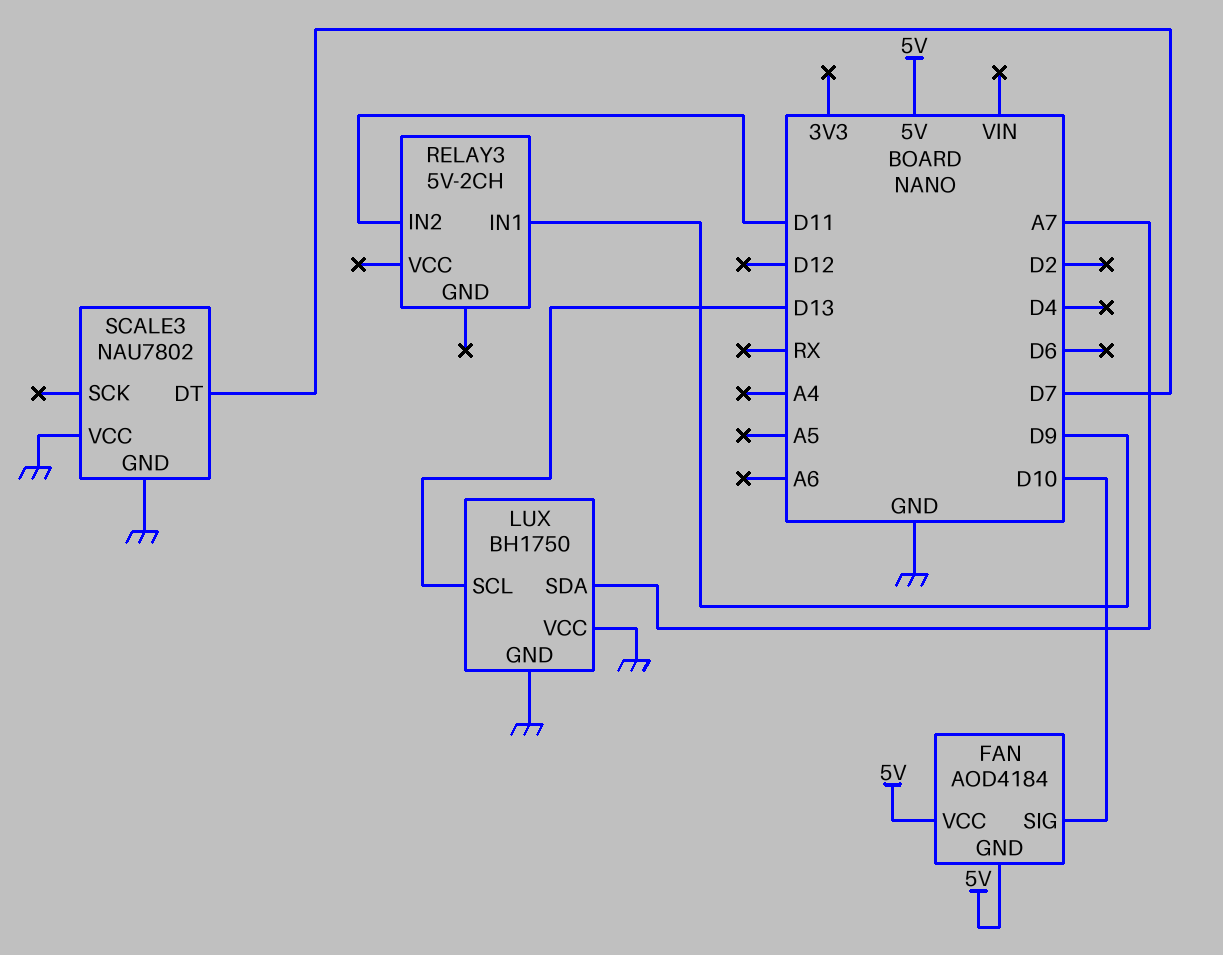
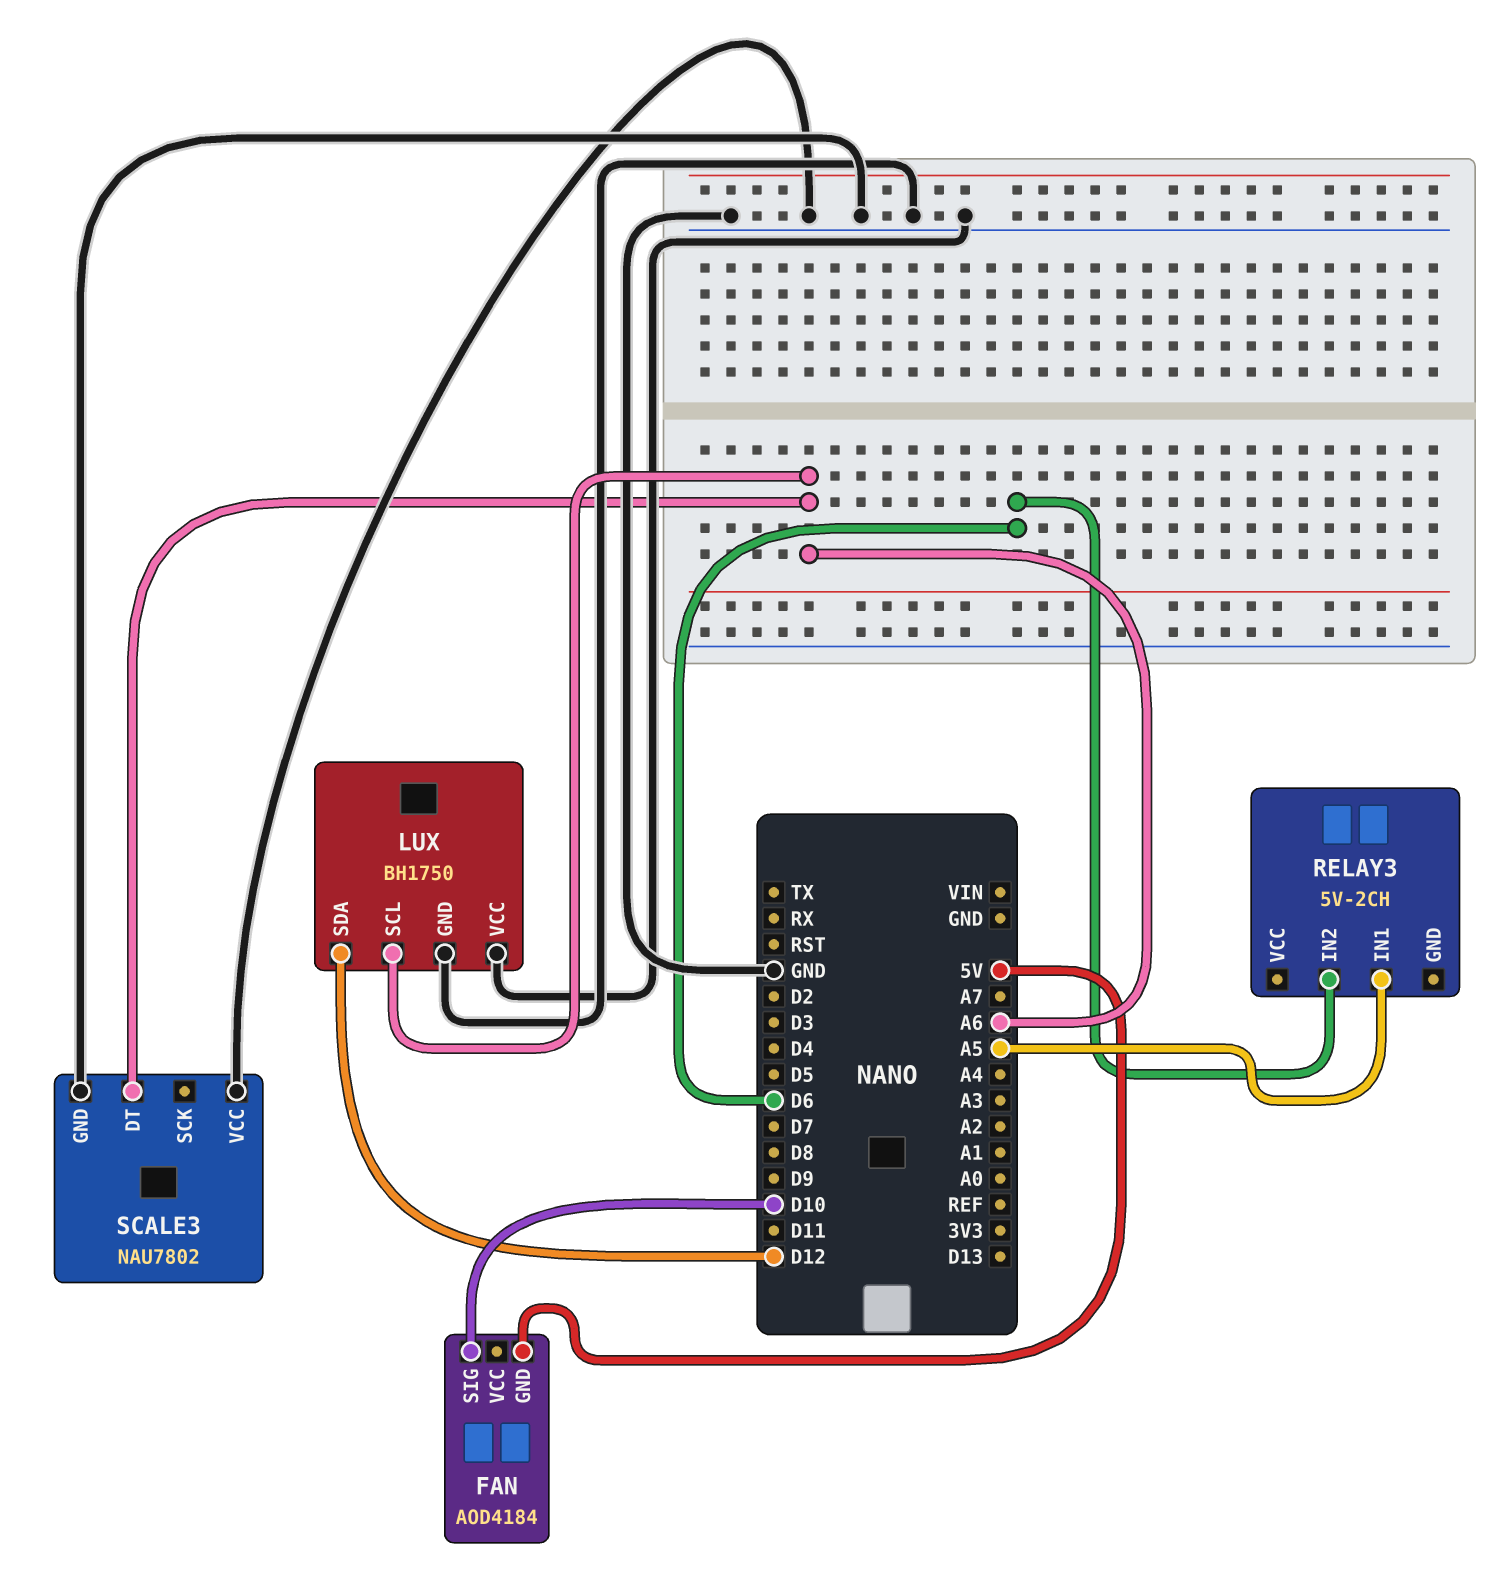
FAN pin VCC: 5V -> none
LUX pin SCL: D13 -> A6
LUX pin SDA: A7 -> D12
RELAY3 pin IN1: D9 -> A5
RELAY3 pin IN2: D11 -> D6
SCALE3 pin DT: D7 -> A6

